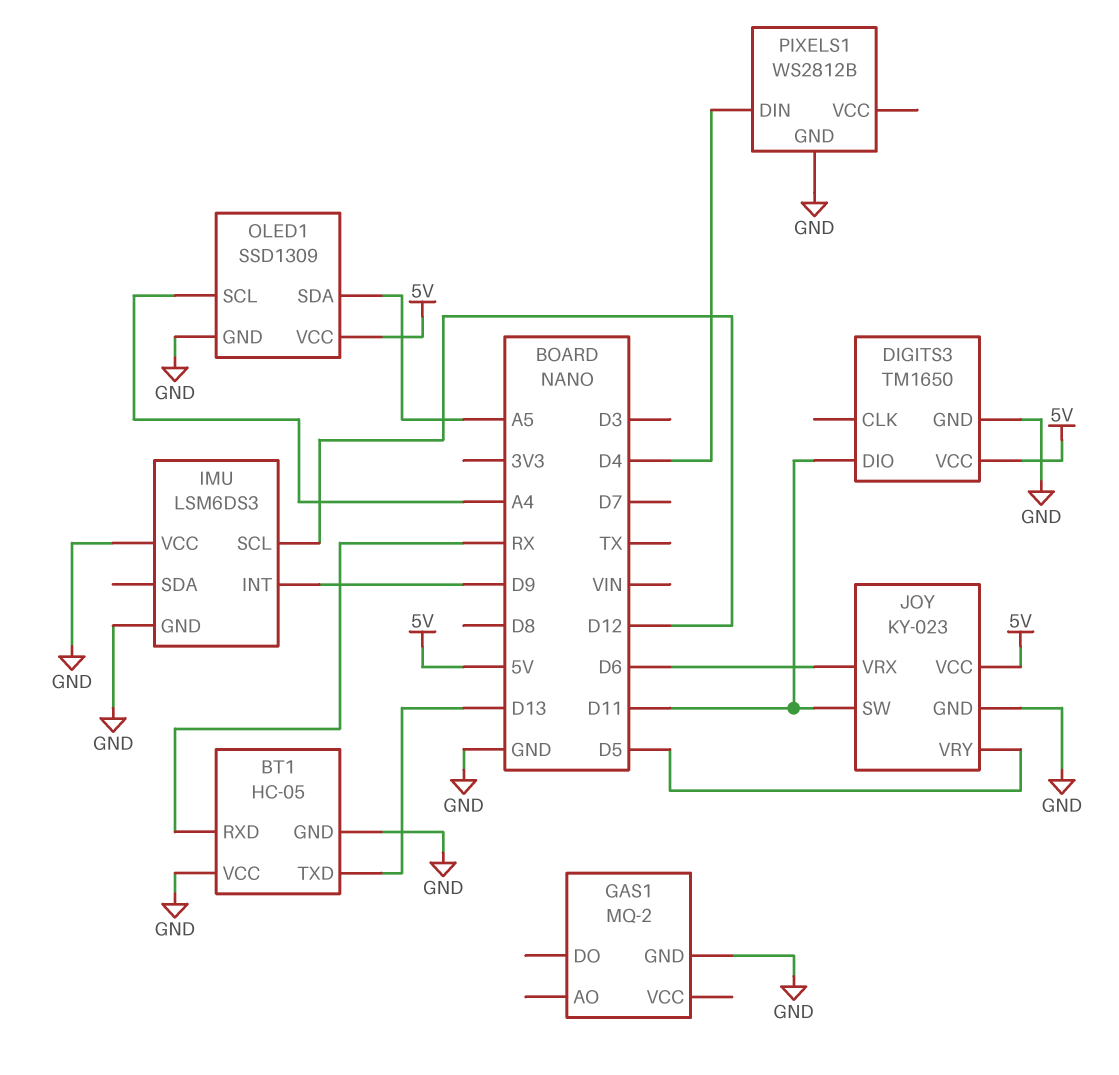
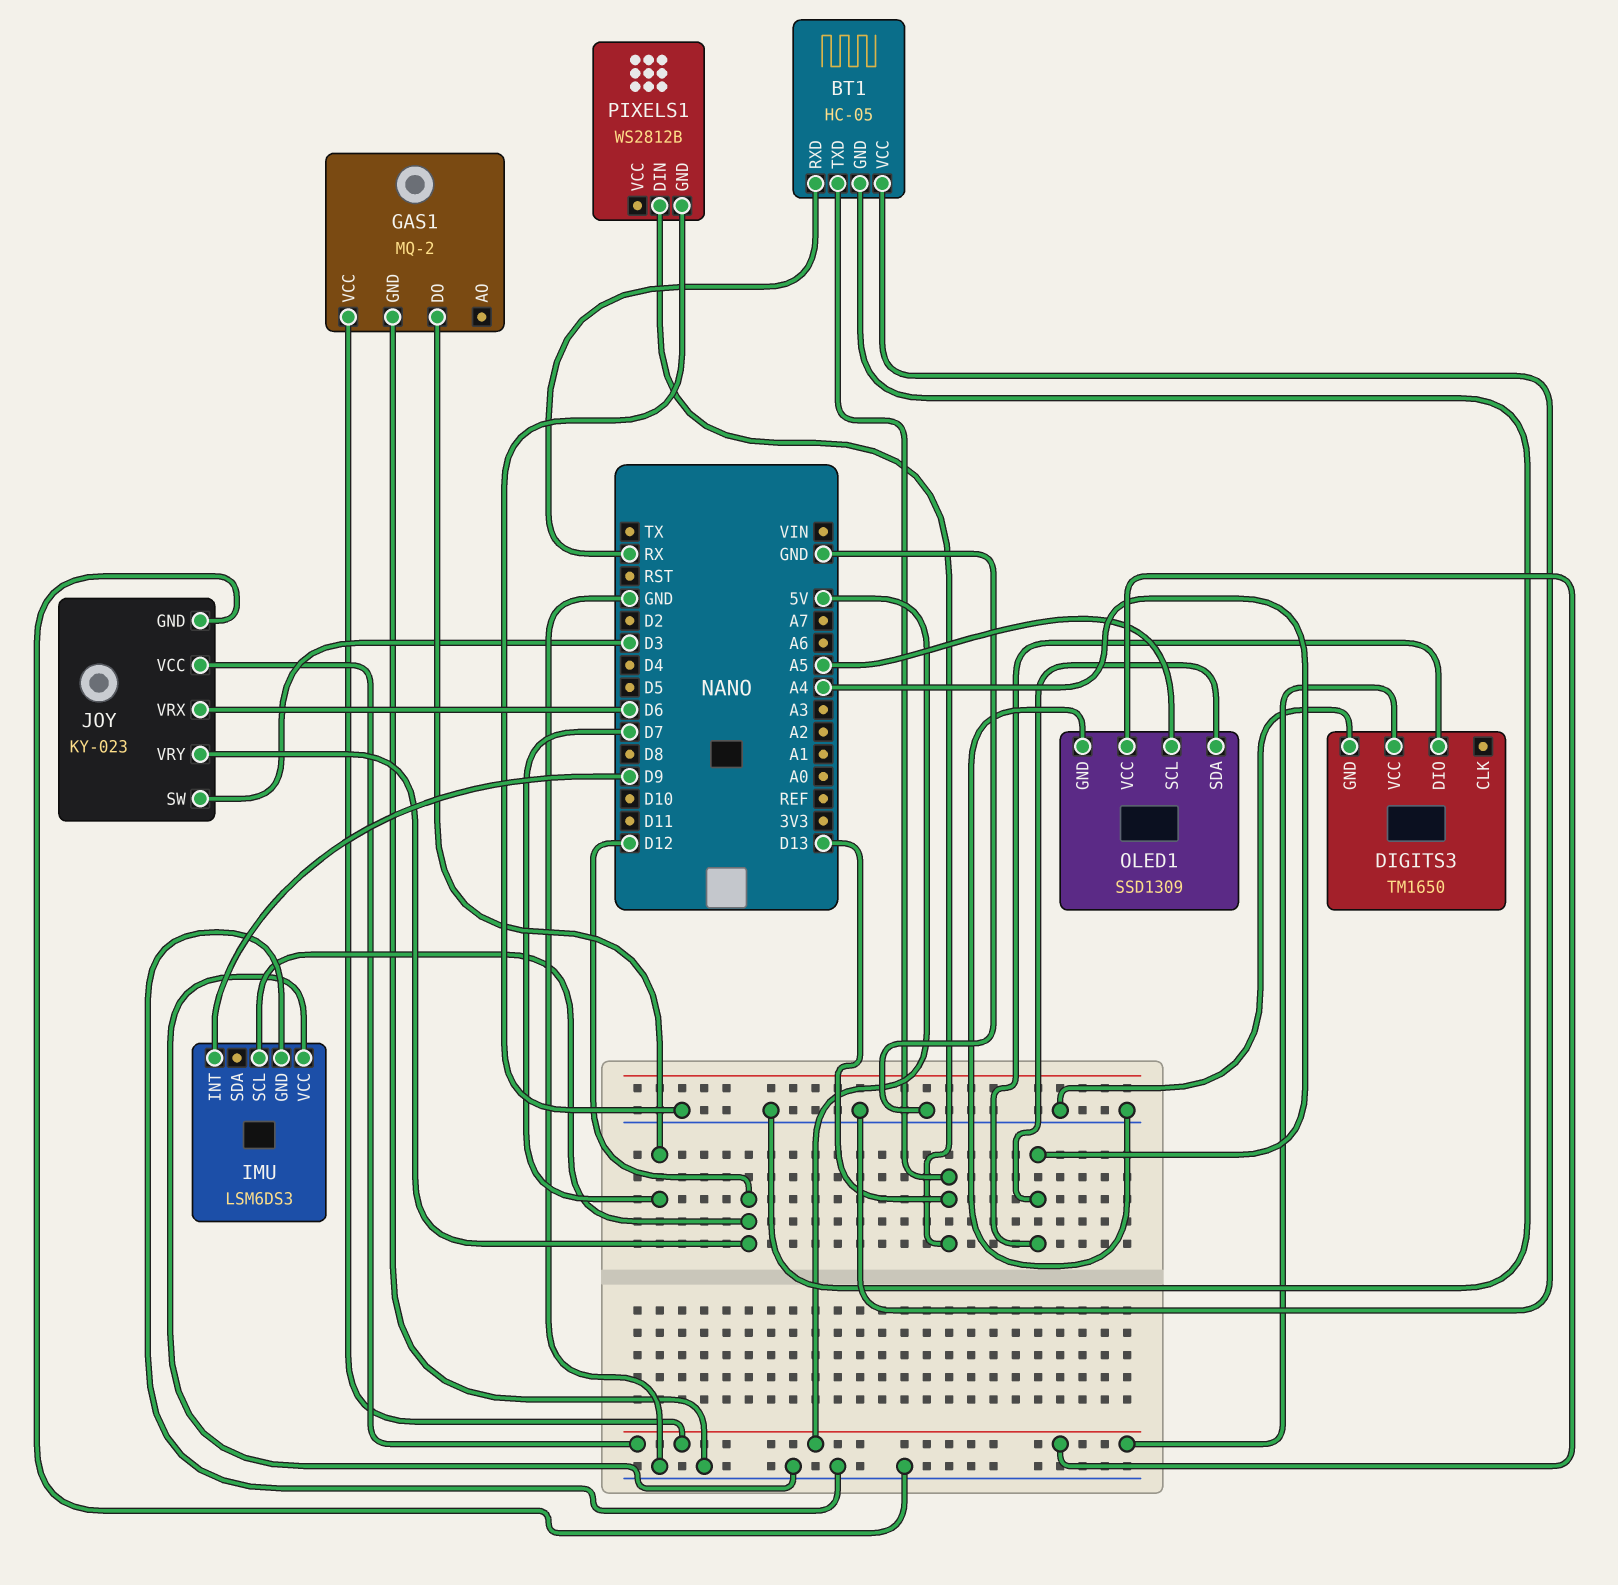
DIGITS3 pin DIO: D11 -> A4
GAS1 pin DO: none -> D7
GAS1 pin VCC: none -> 5V
JOY pin SW: D11 -> D3
JOY pin VRY: D5 -> D12
OLED1 pin SCL: A4 -> A5
OLED1 pin SDA: A5 -> A4
PIXELS1 pin DIN: D4 -> D13

